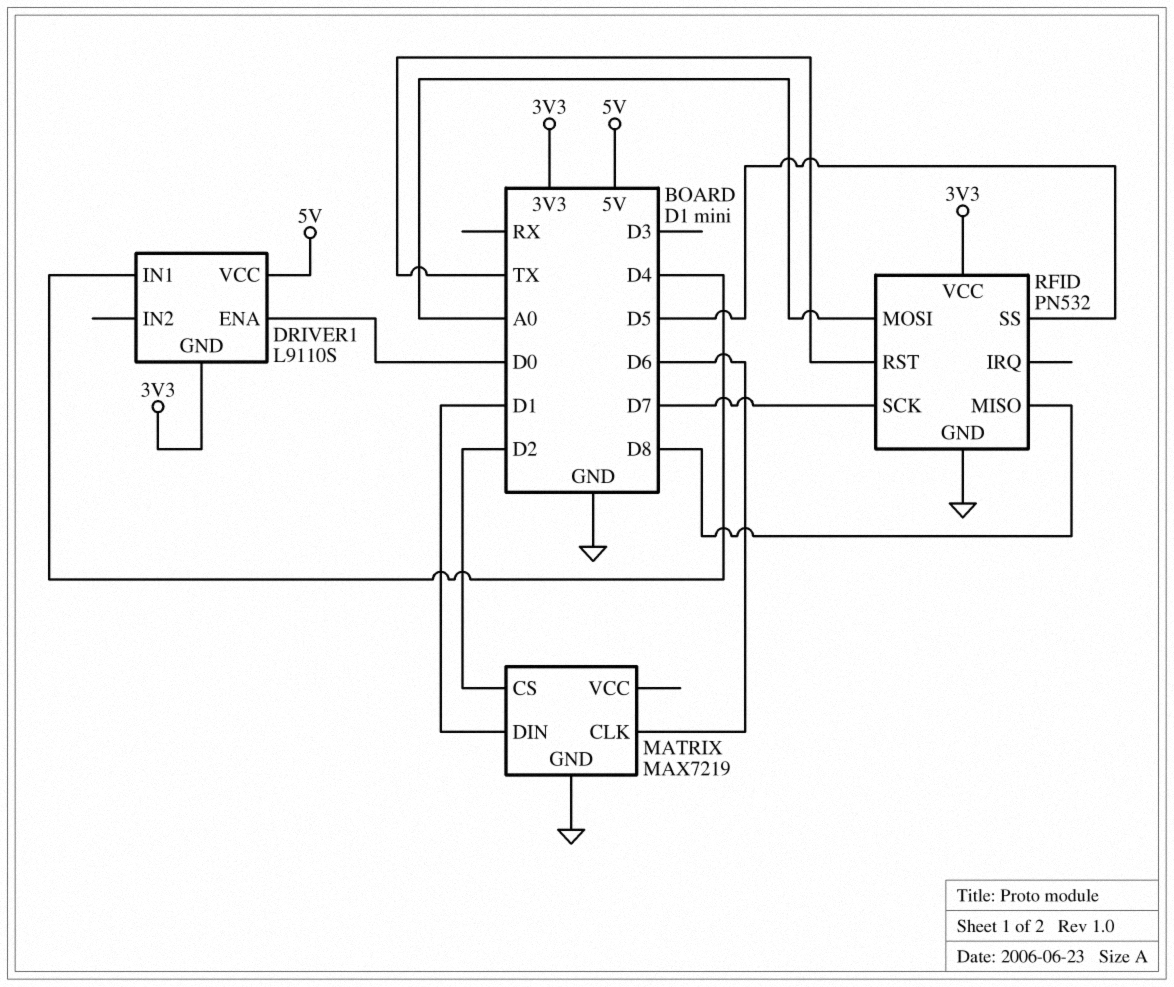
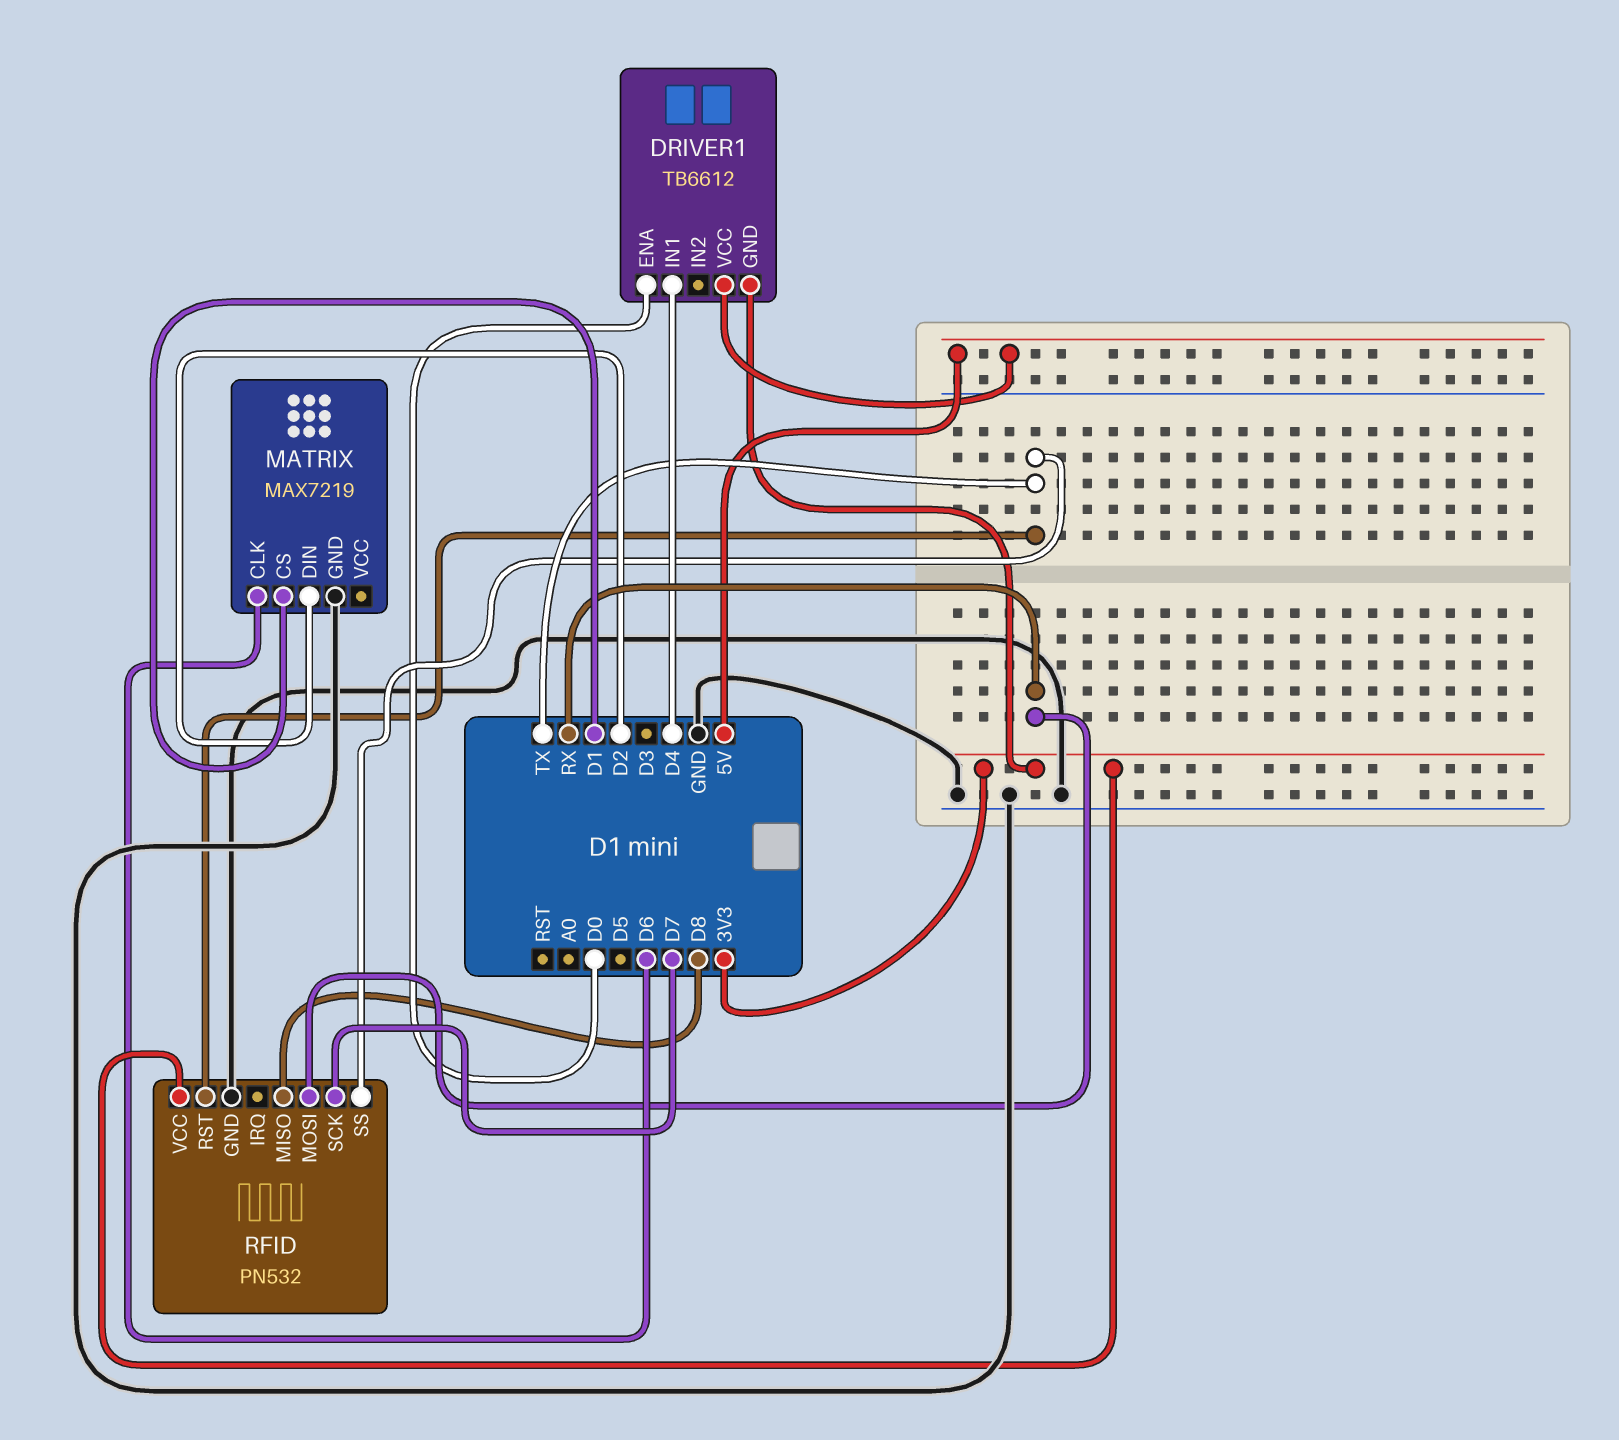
DRIVER1: L9110S -> TB6612
MATRIX pin CS: D2 -> D1
MATRIX pin DIN: D1 -> D2
RFID pin MOSI: A0 -> RX
RFID pin SS: D5 -> TX

